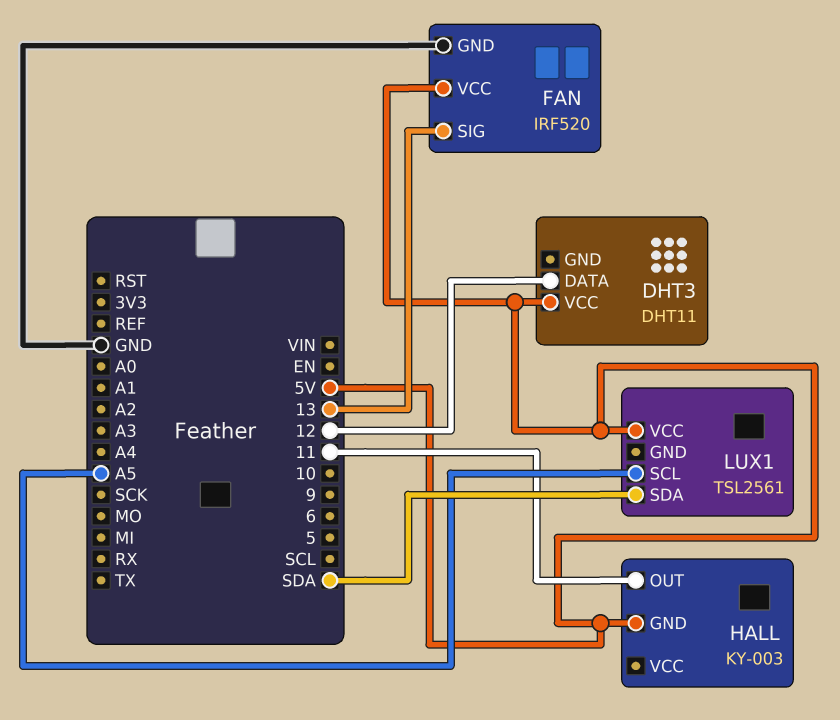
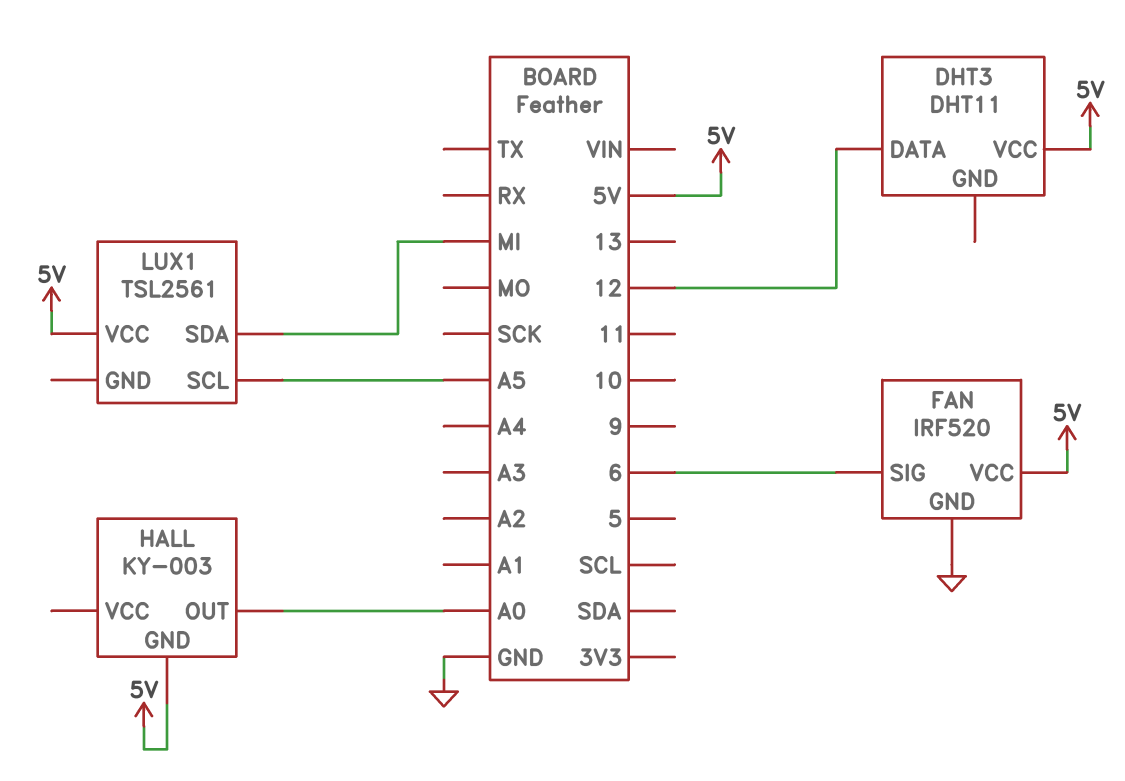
FAN pin SIG: 13 -> 6
HALL pin OUT: 11 -> A0
LUX1 pin SDA: SDA -> MI

